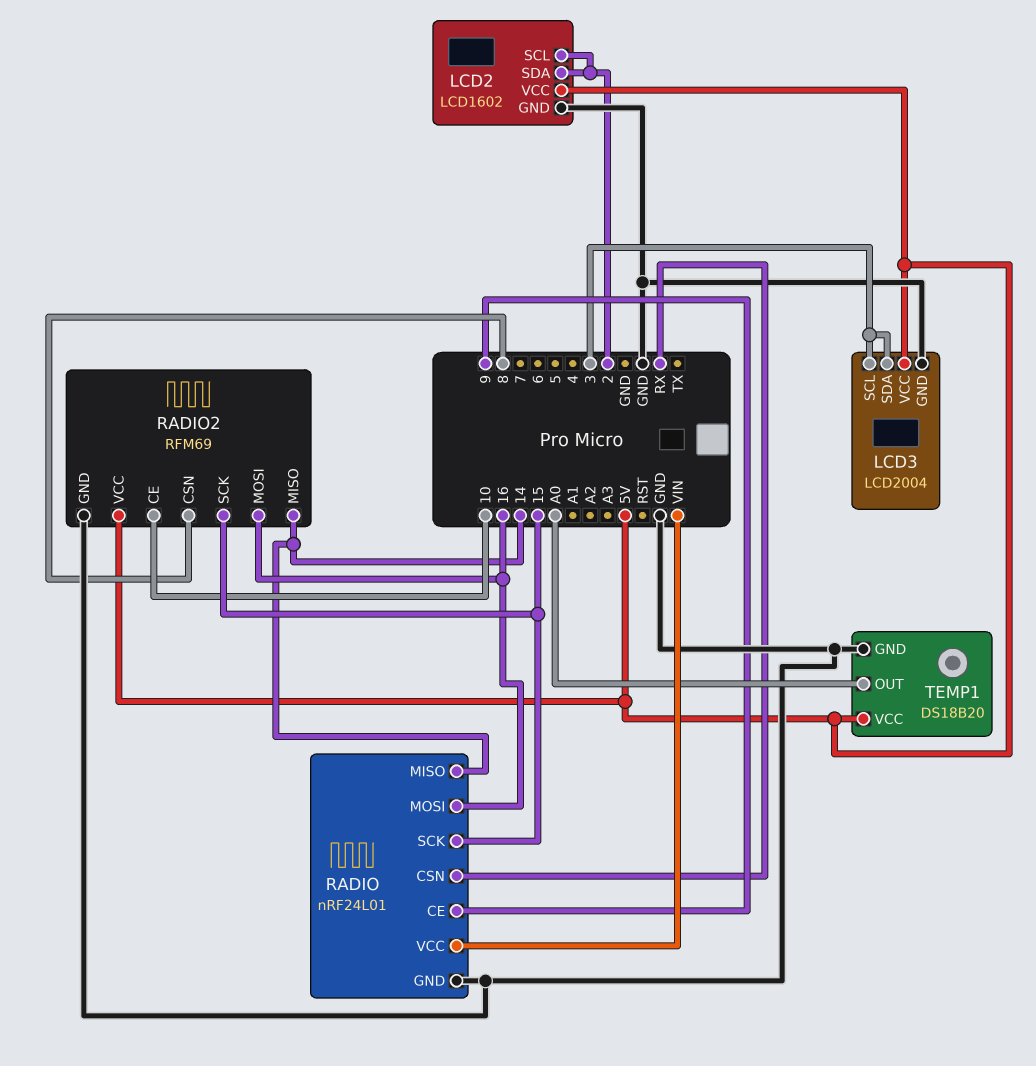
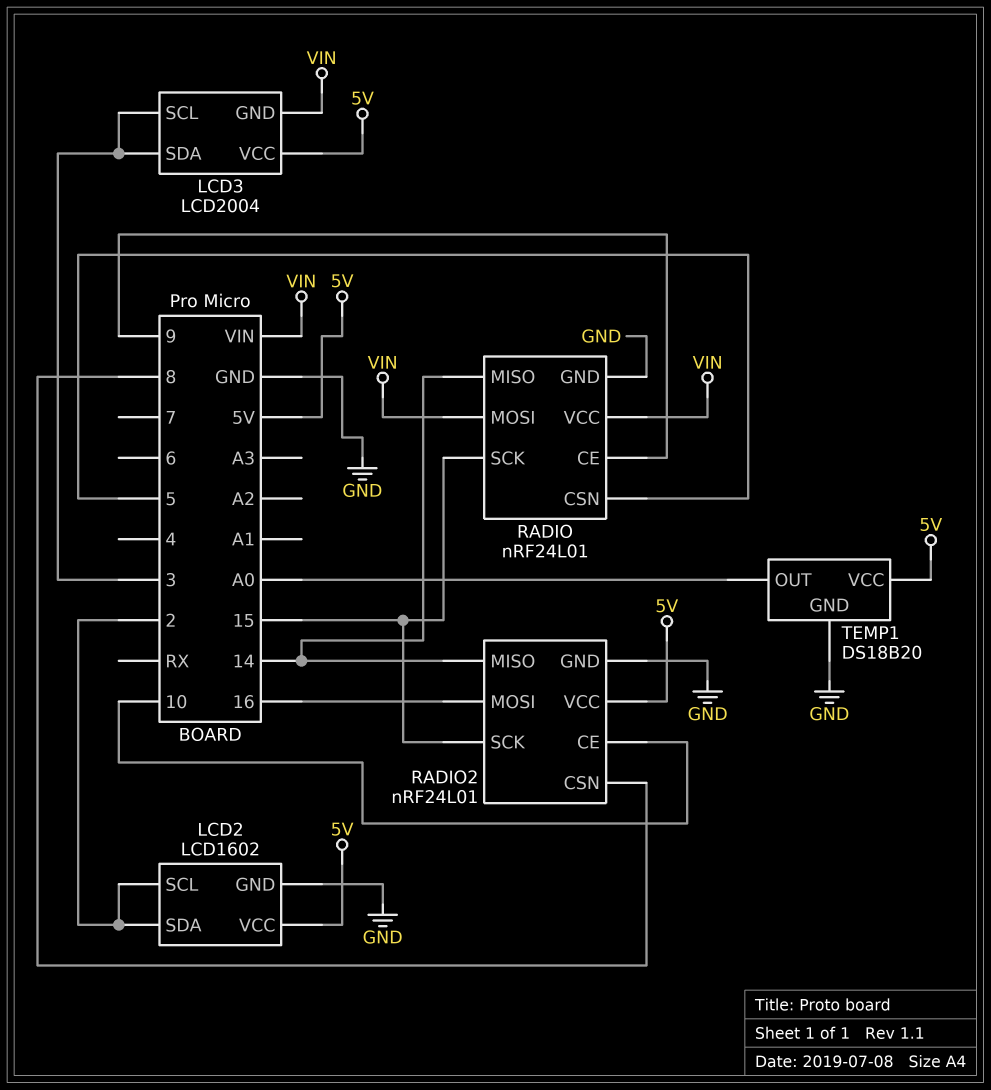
LCD3 pin GND: GND -> VIN
RADIO pin CSN: RX -> 5
RADIO pin MOSI: 16 -> VIN
RADIO2: RFM69 -> nRF24L01

